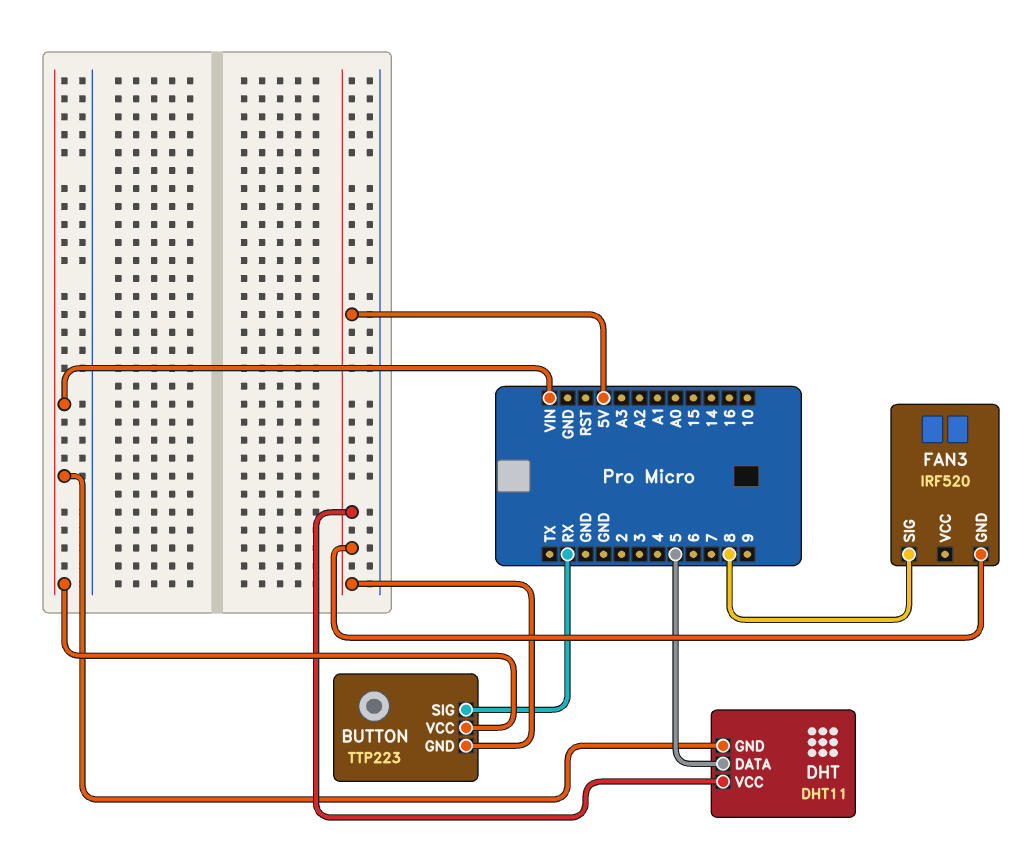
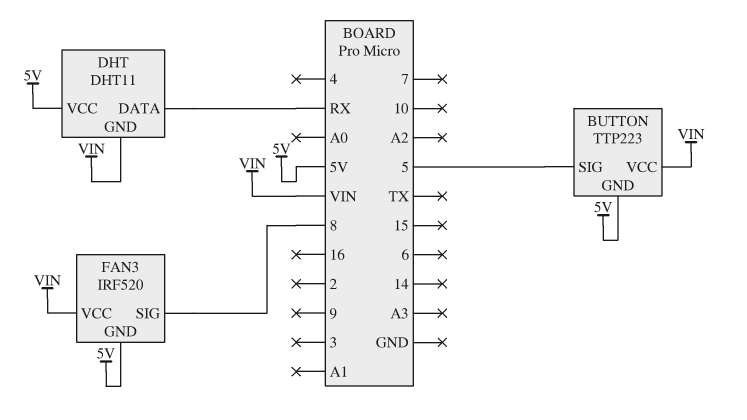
BUTTON pin SIG: RX -> 5
DHT pin DATA: 5 -> RX
FAN3 pin VCC: none -> VIN

